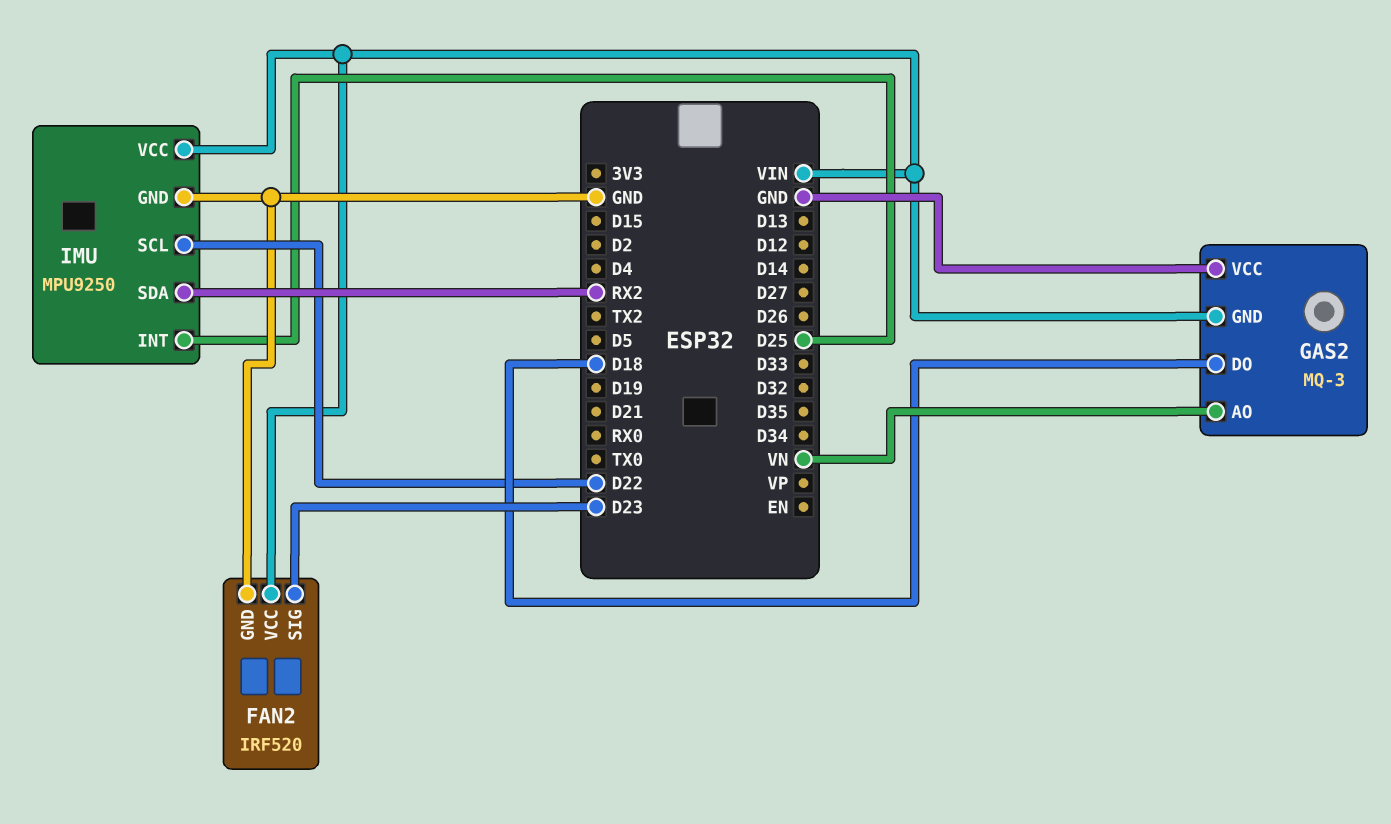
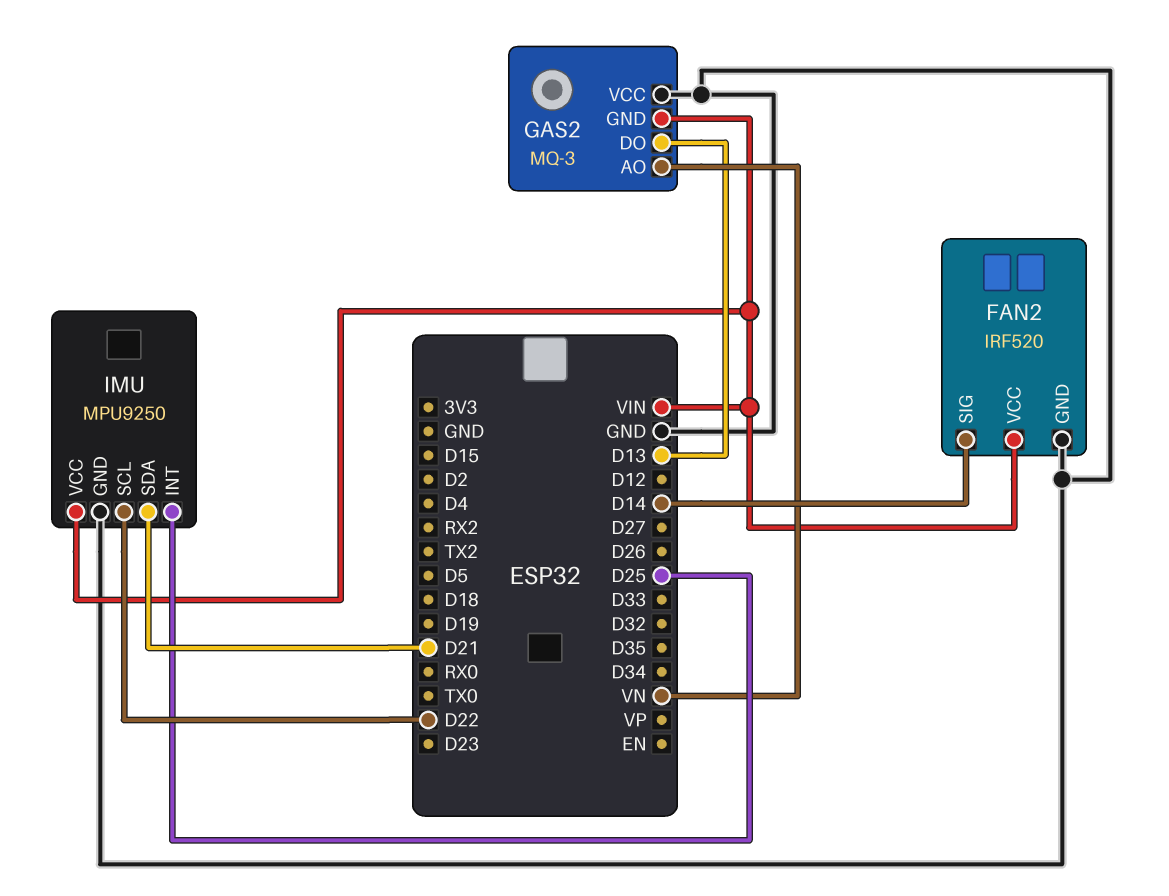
FAN2 pin SIG: D23 -> D14
GAS2 pin DO: D18 -> D13
IMU pin SDA: RX2 -> D21

